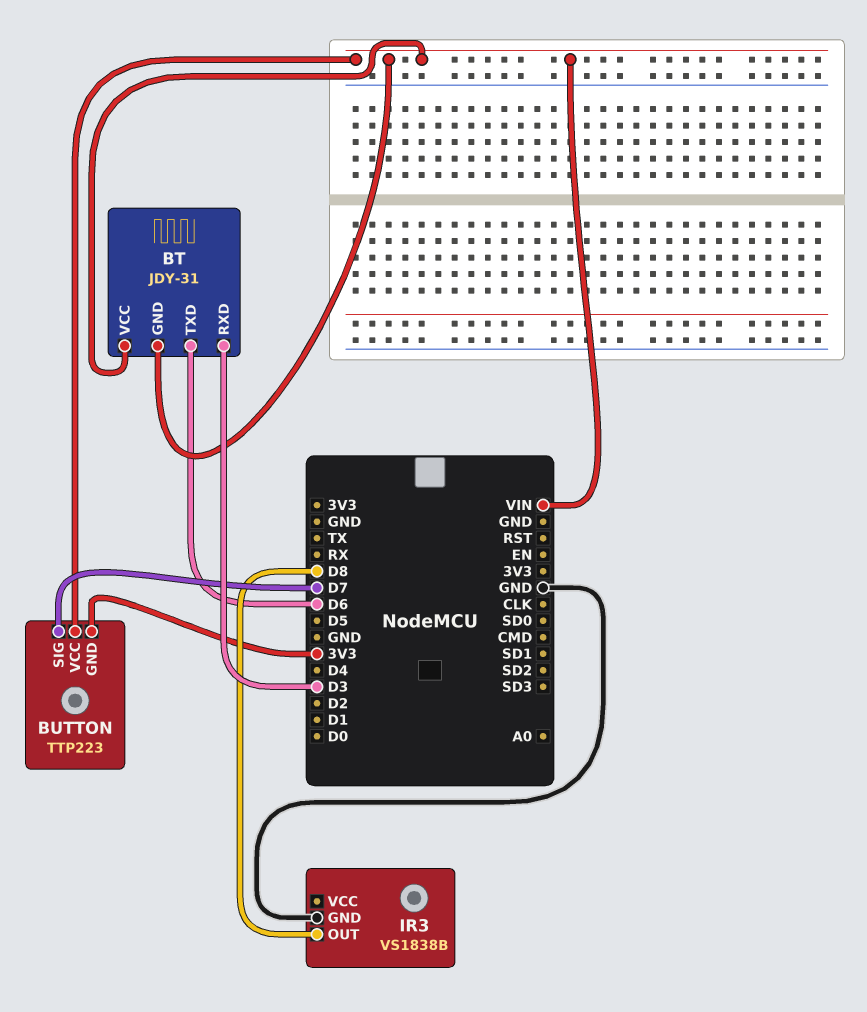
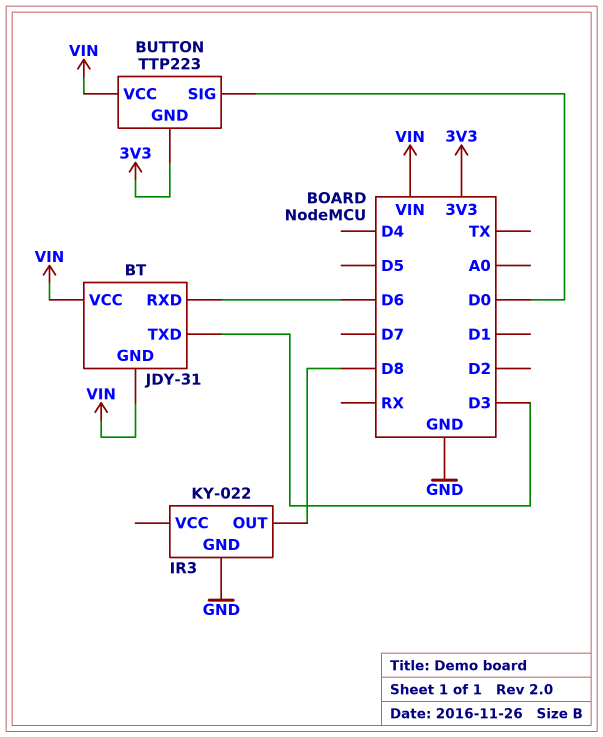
BT pin RXD: D3 -> D6
BT pin TXD: D6 -> D3
BUTTON pin SIG: D7 -> D0
IR3: VS1838B -> KY-022

